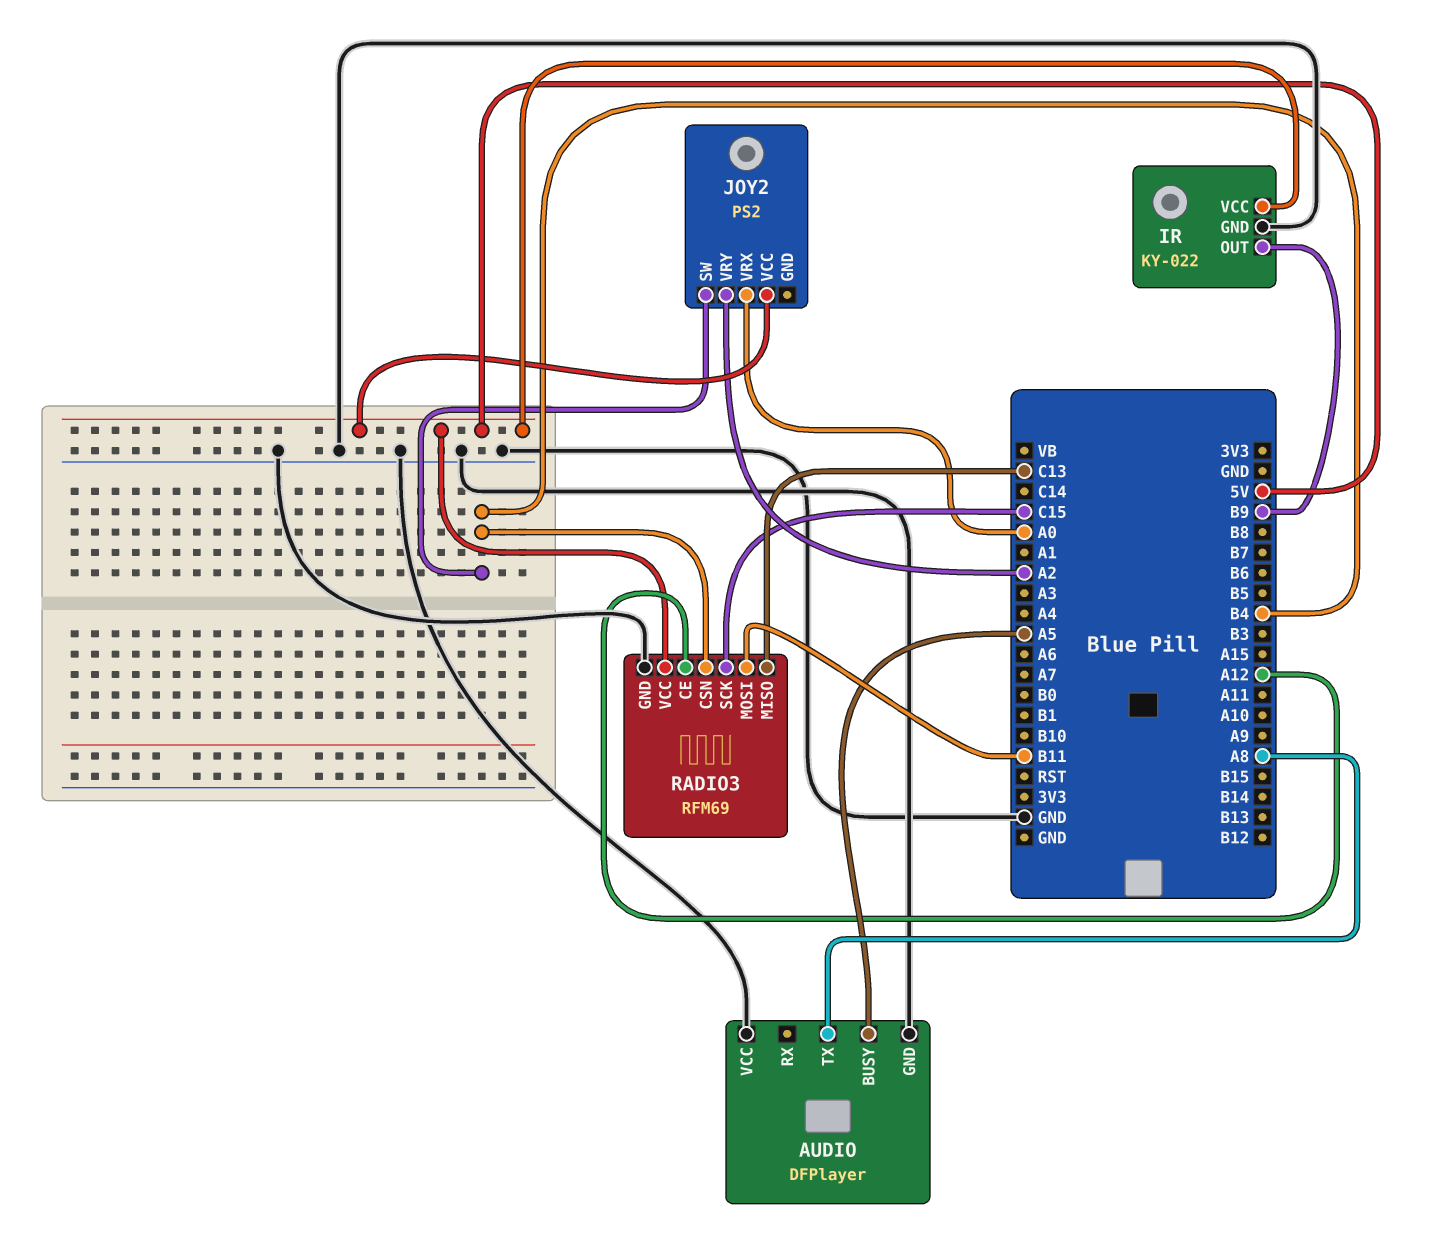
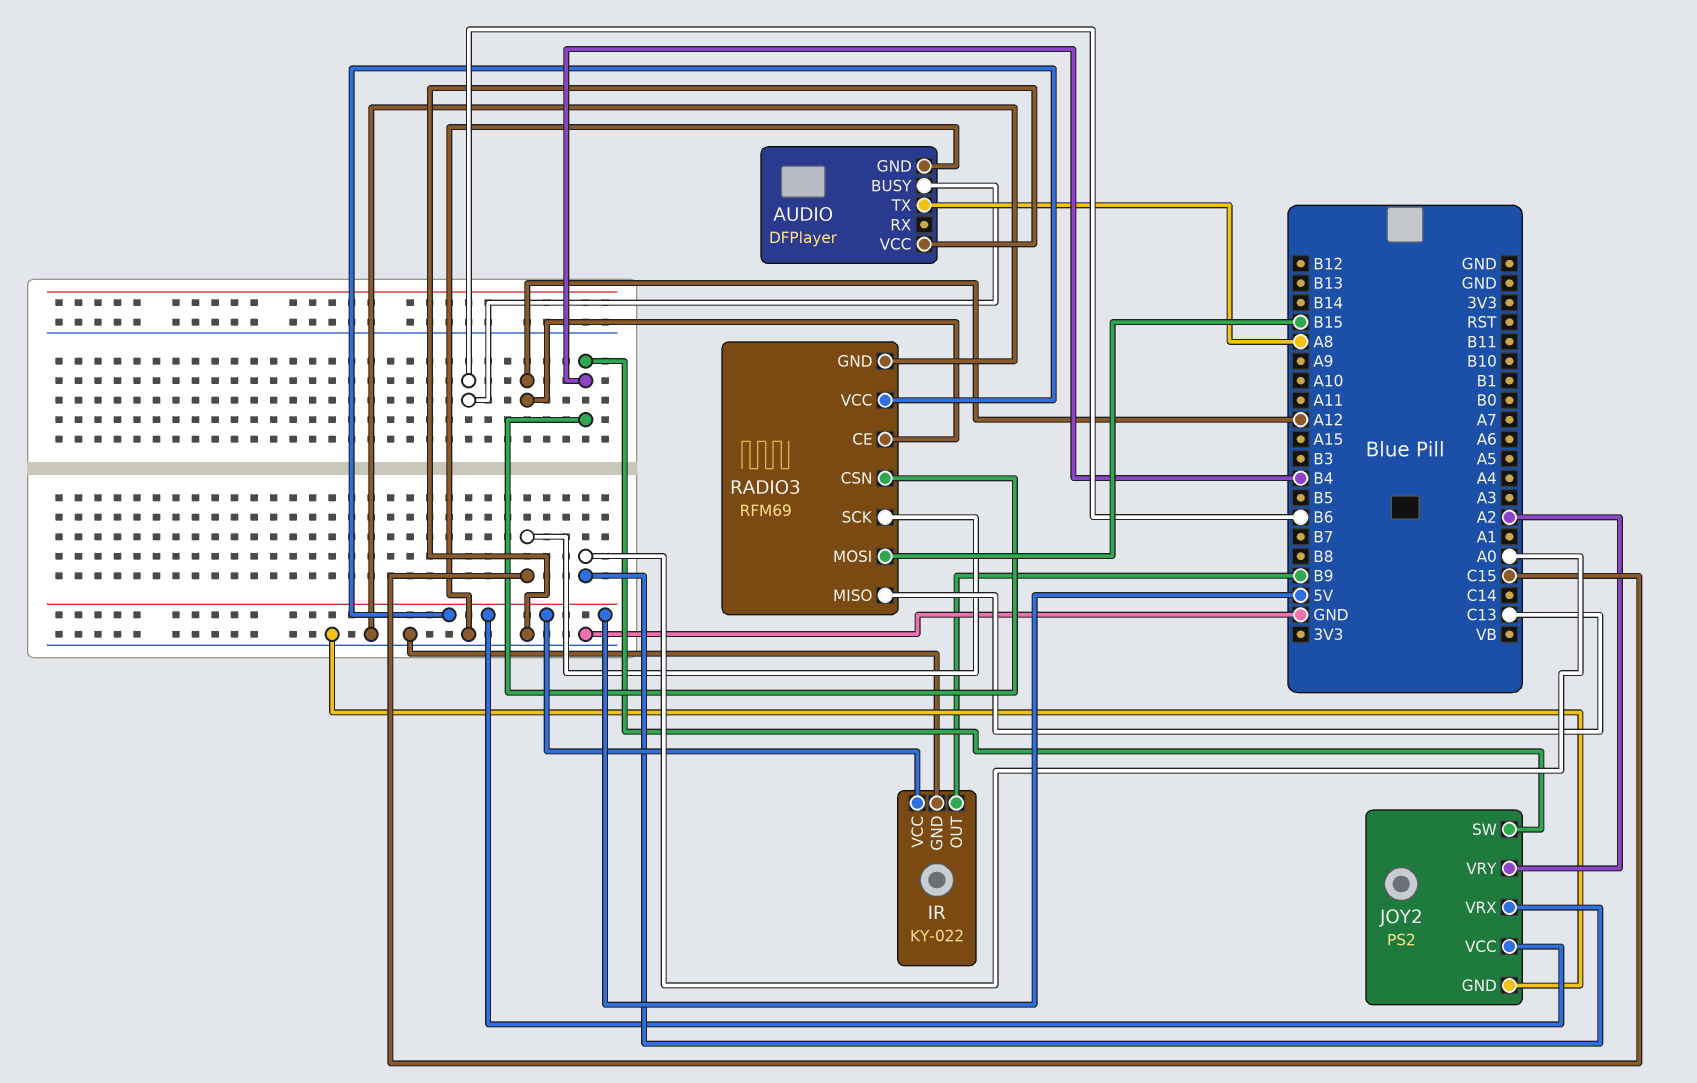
AUDIO pin BUSY: A5 -> B6
JOY2 pin GND: none -> GND
RADIO3 pin MOSI: B11 -> B15

